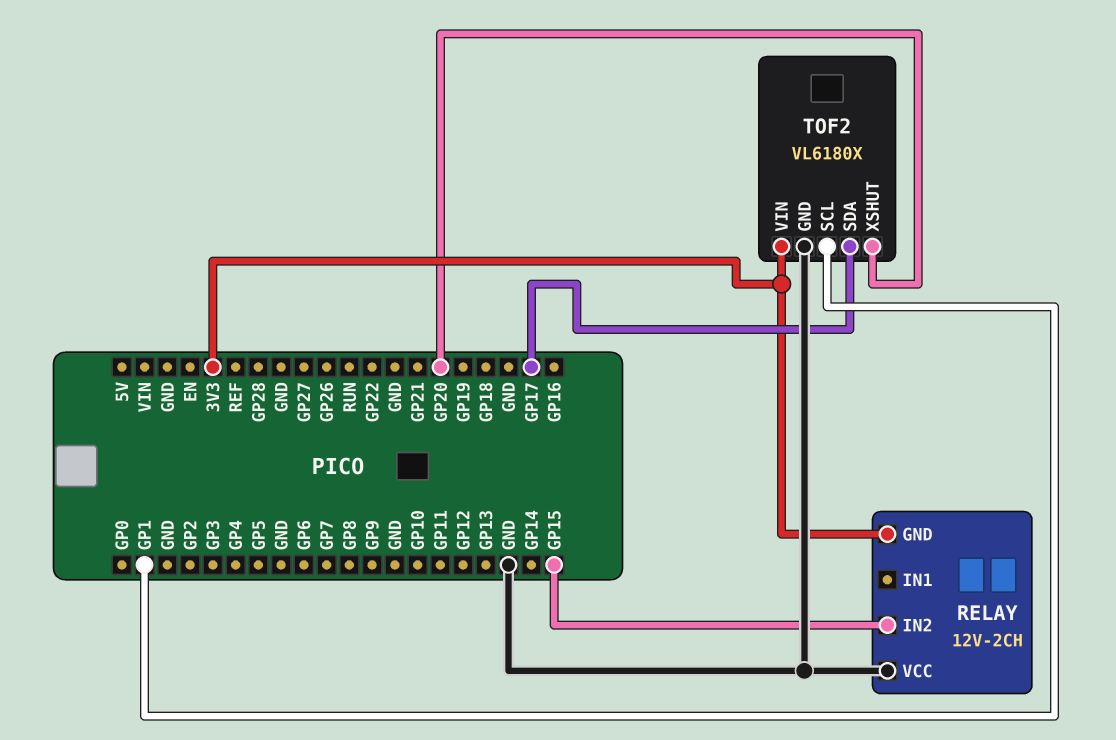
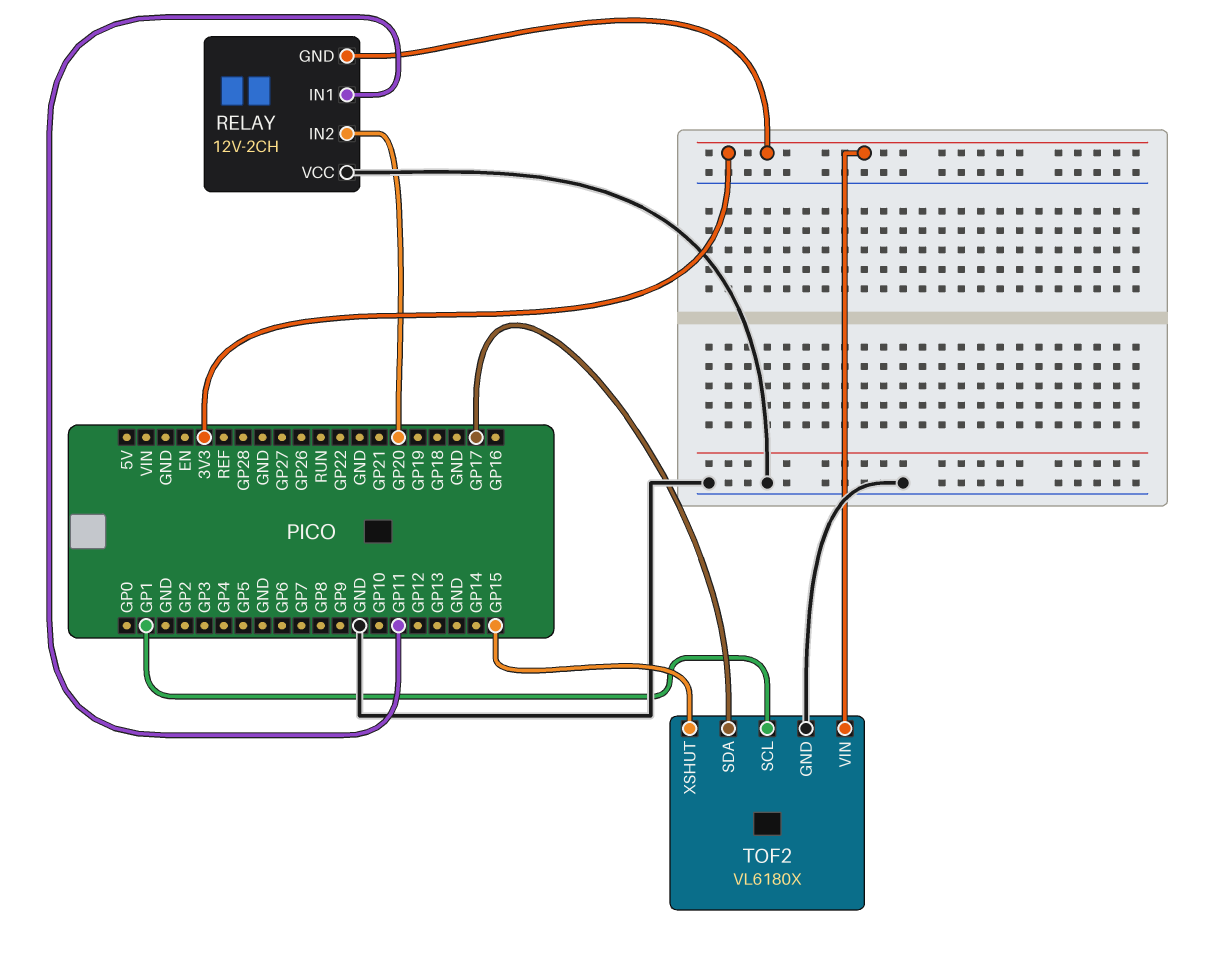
RELAY pin IN1: none -> GP11
RELAY pin IN2: GP15 -> GP20
TOF2 pin XSHUT: GP20 -> GP15

